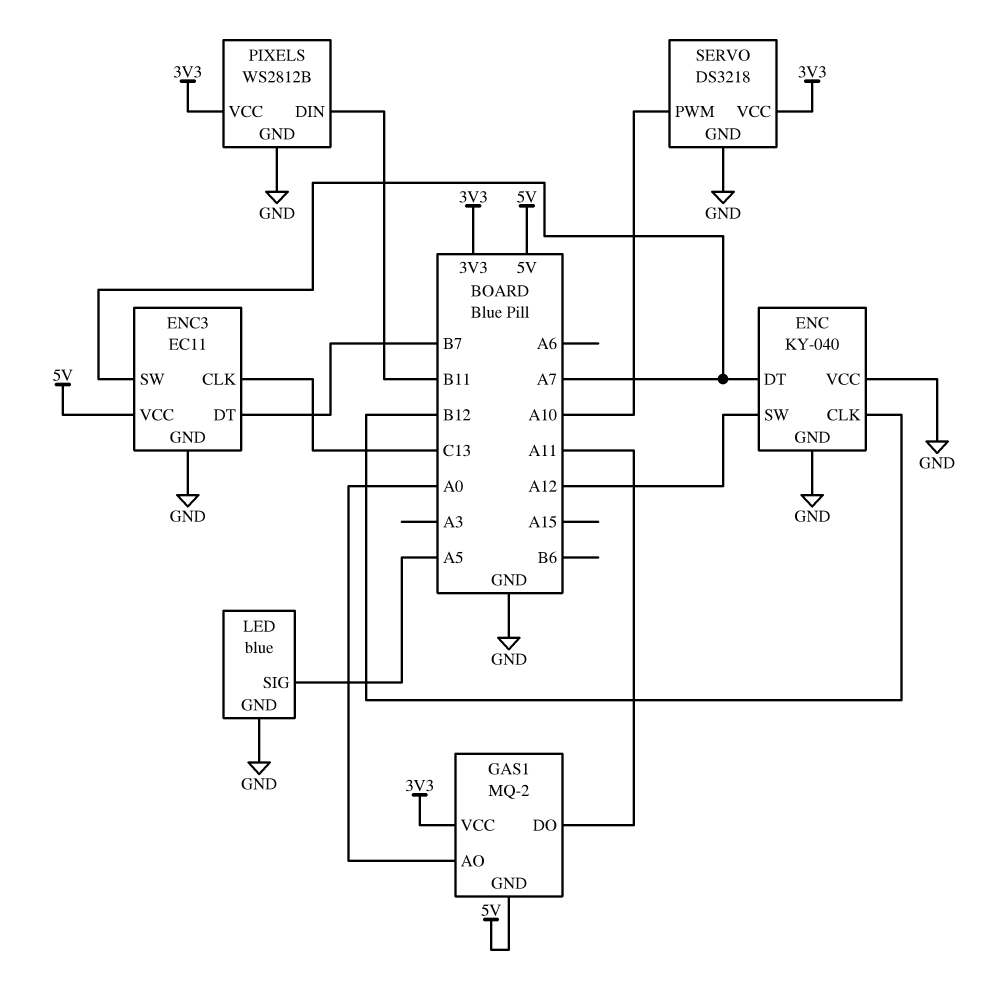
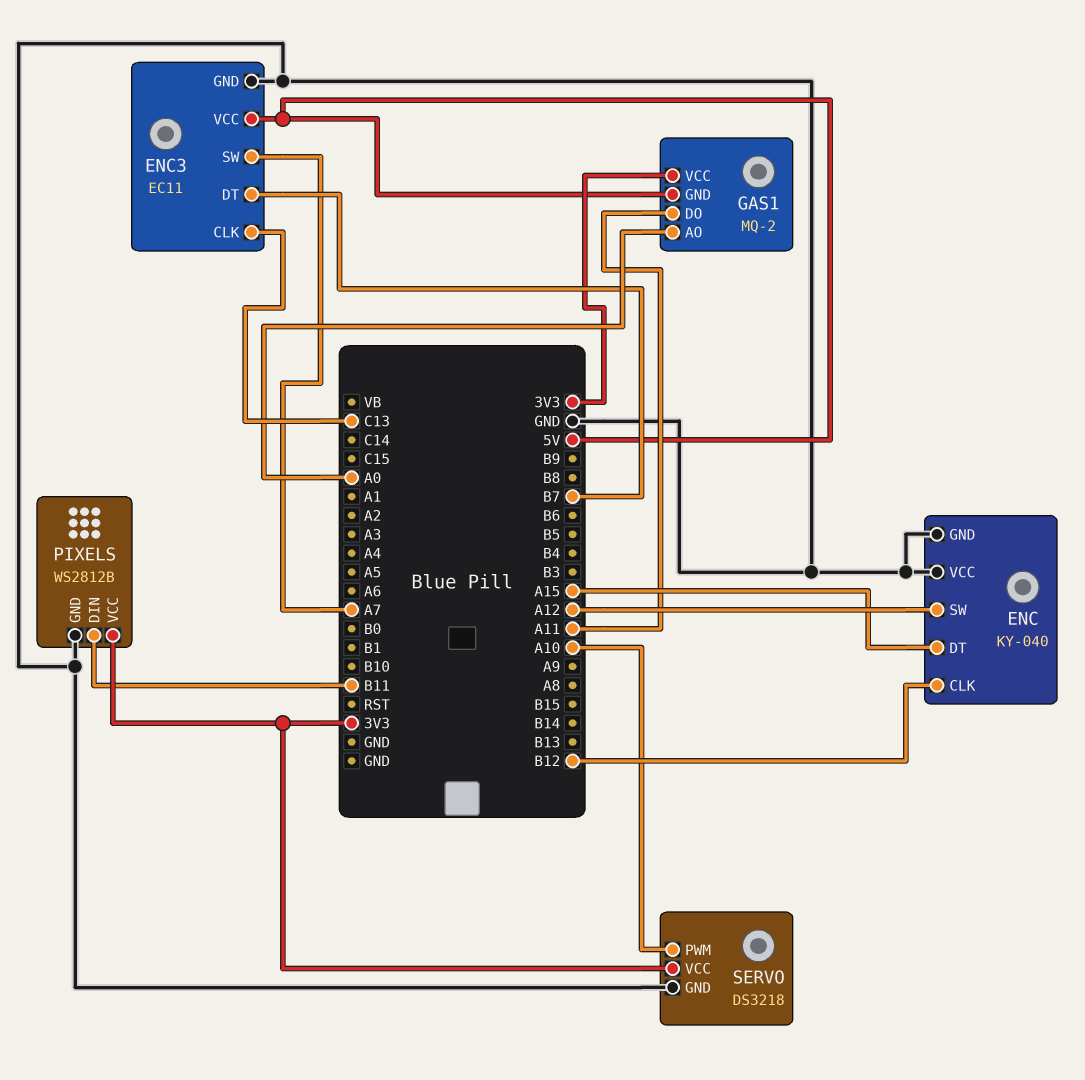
ENC pin DT: A7 -> A15
LED: blue -> none
LED pin GND: GND -> none
LED pin SIG: A5 -> none

